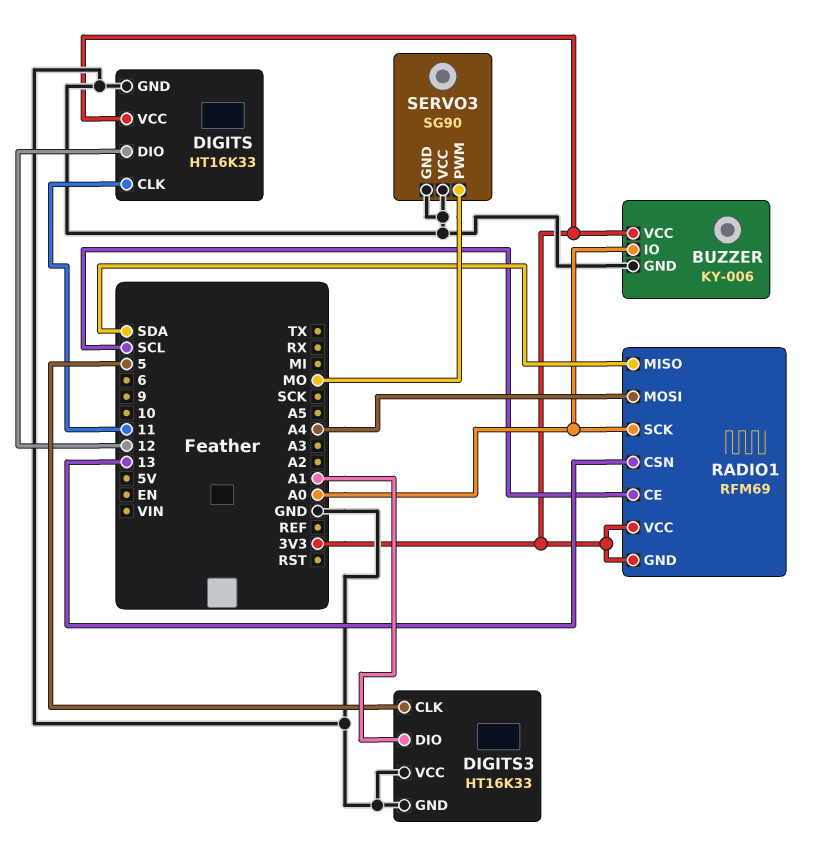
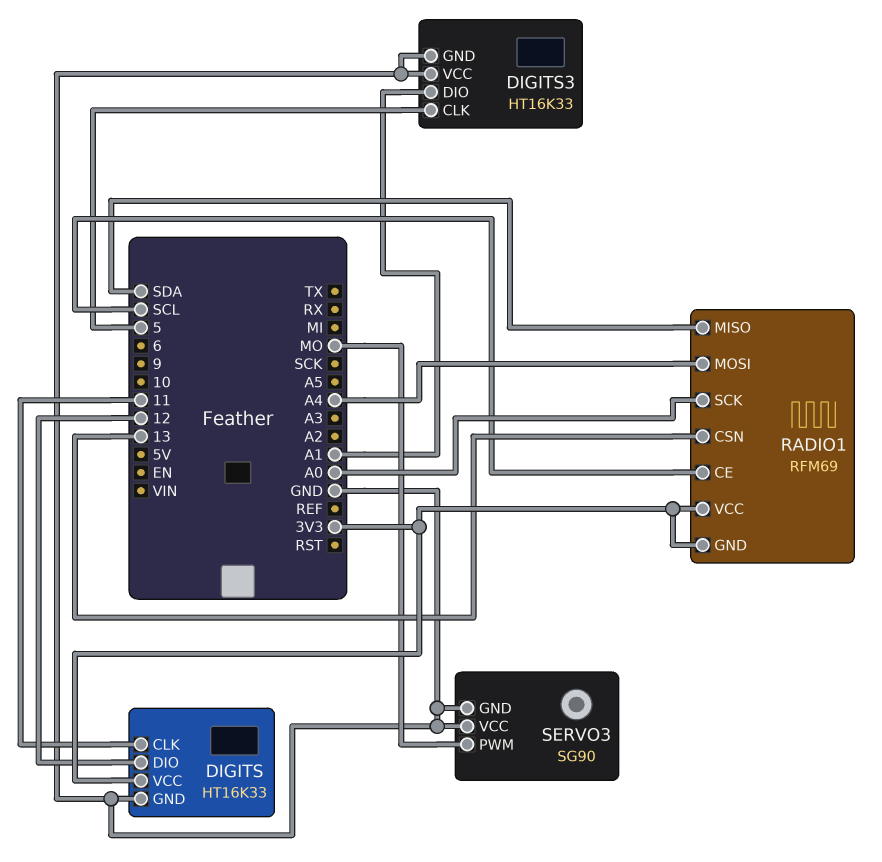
BUZZER: KY-006 -> none
BUZZER pin GND: GND -> none
BUZZER pin IO: A0 -> none
BUZZER pin VCC: 3V3 -> none

